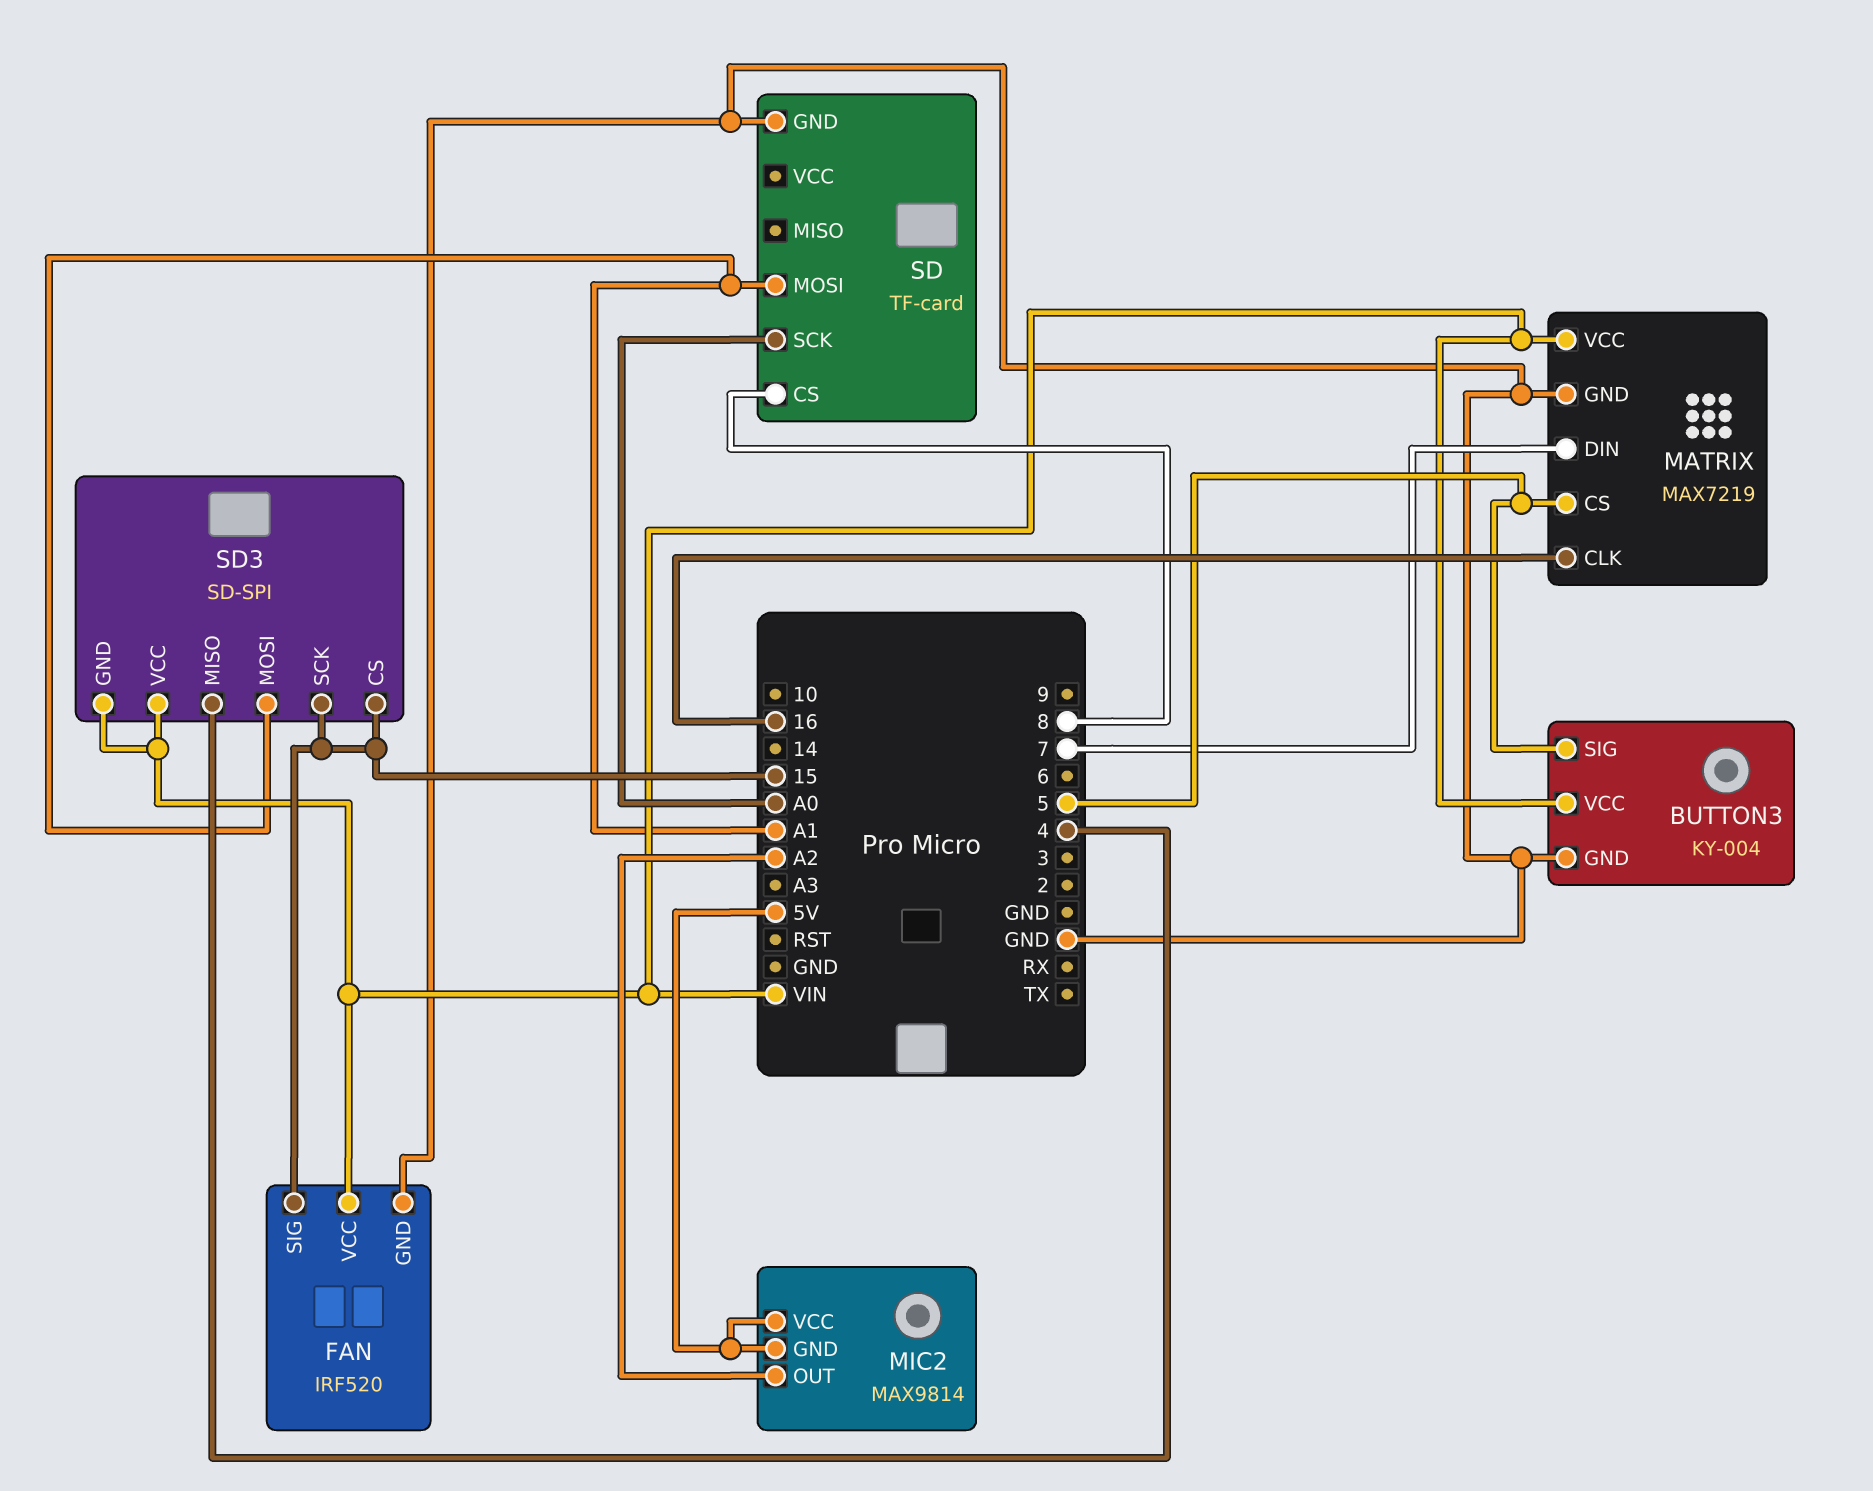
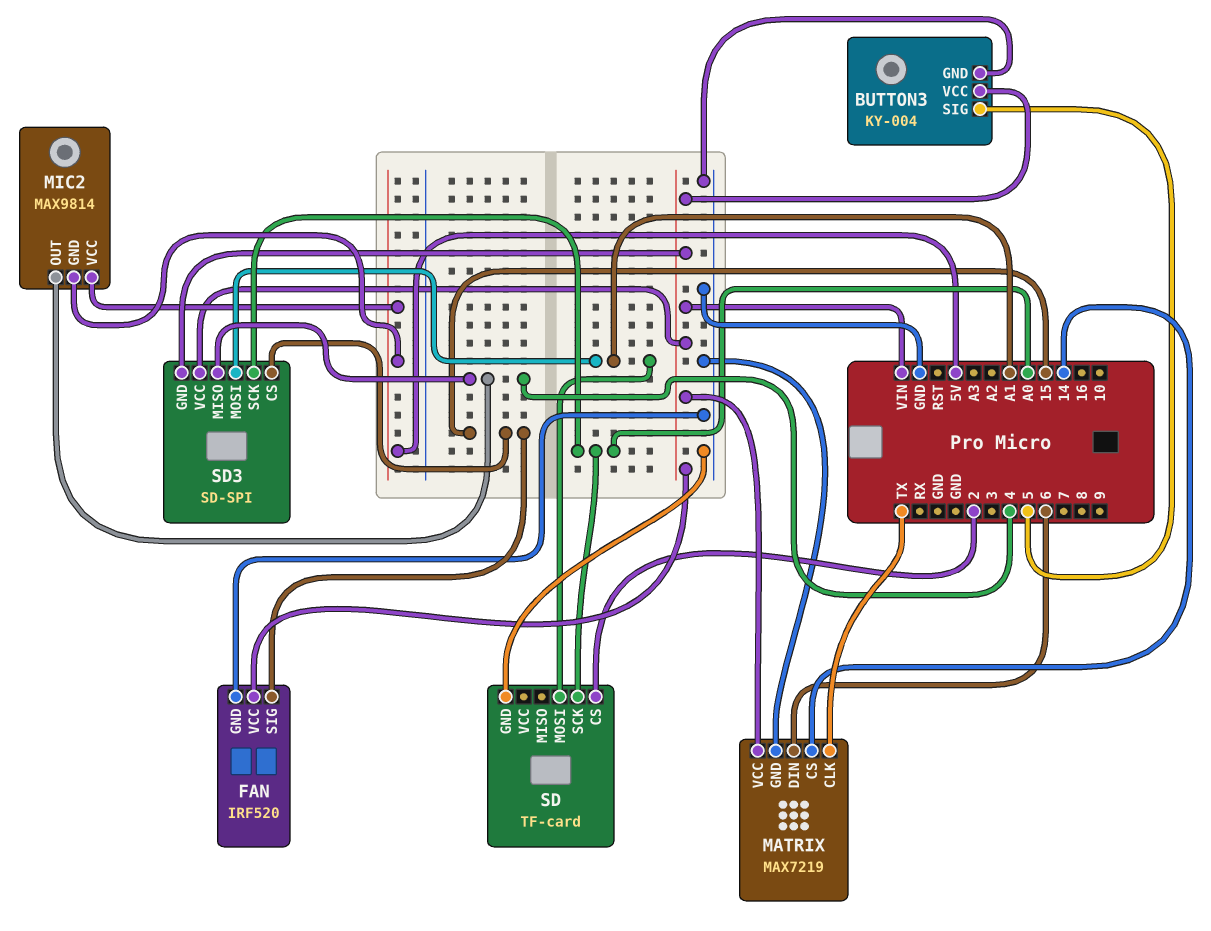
MATRIX pin CLK: 16 -> TX
MATRIX pin CS: 5 -> 14
MATRIX pin DIN: 7 -> 6
MIC2 pin OUT: A2 -> 4
SD pin CS: 8 -> 2
SD3 pin SCK: 15 -> A0

